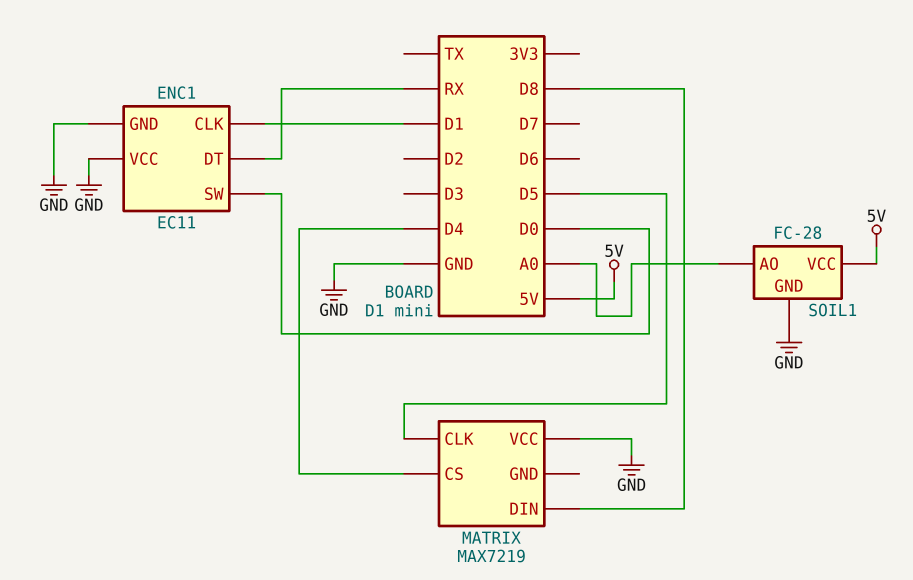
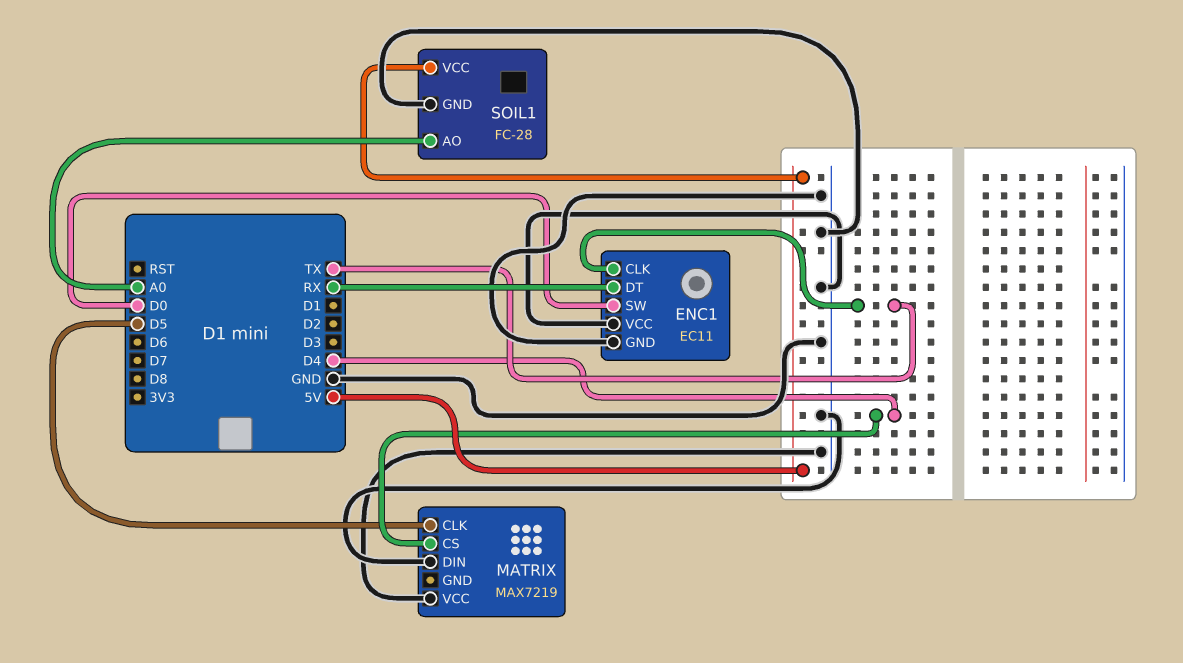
ENC1 pin CLK: D1 -> TX
MATRIX pin DIN: D8 -> GND

